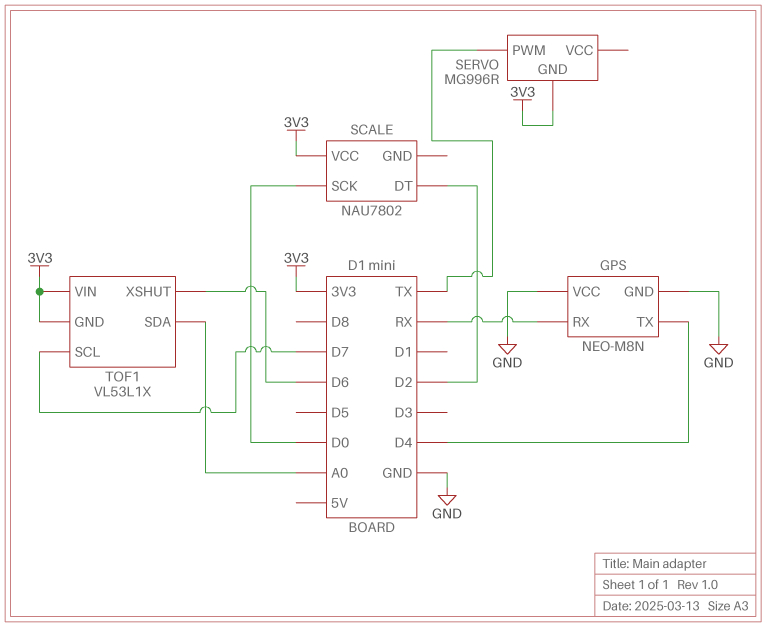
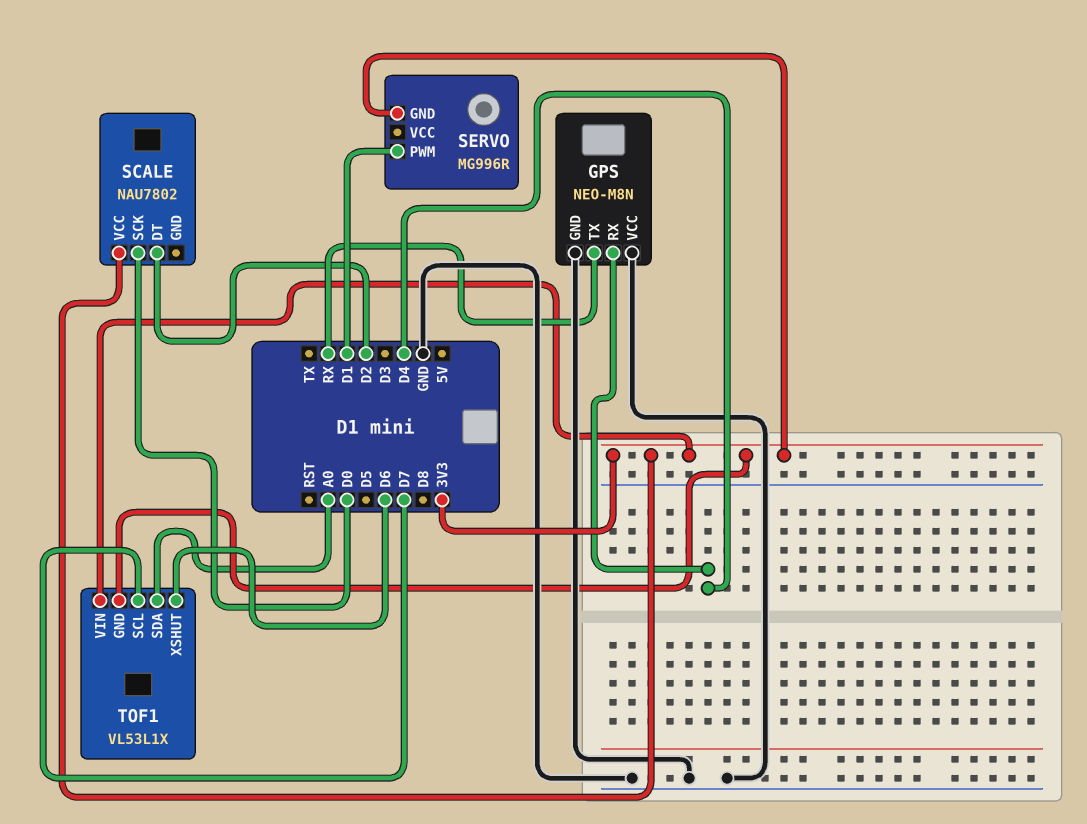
GPS pin RX: RX -> D4
GPS pin TX: D4 -> RX
SERVO pin PWM: TX -> D1

